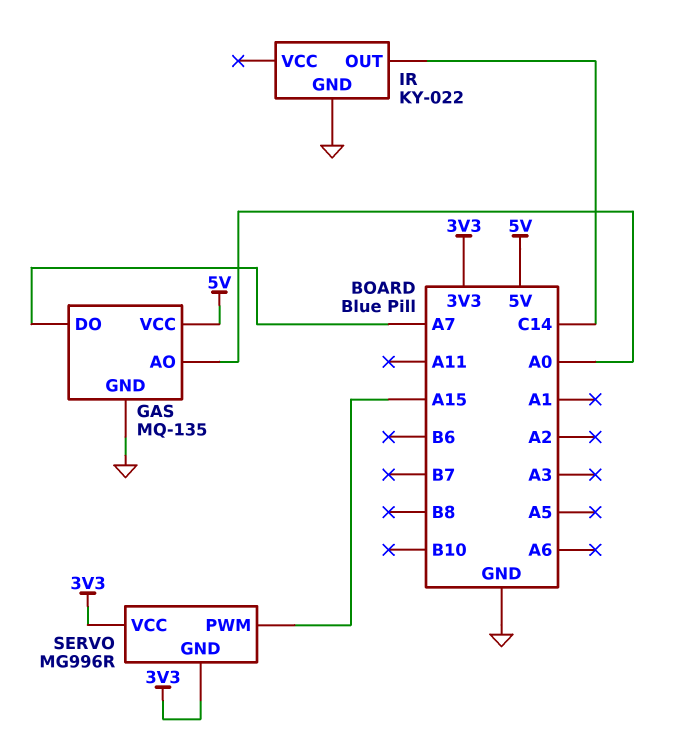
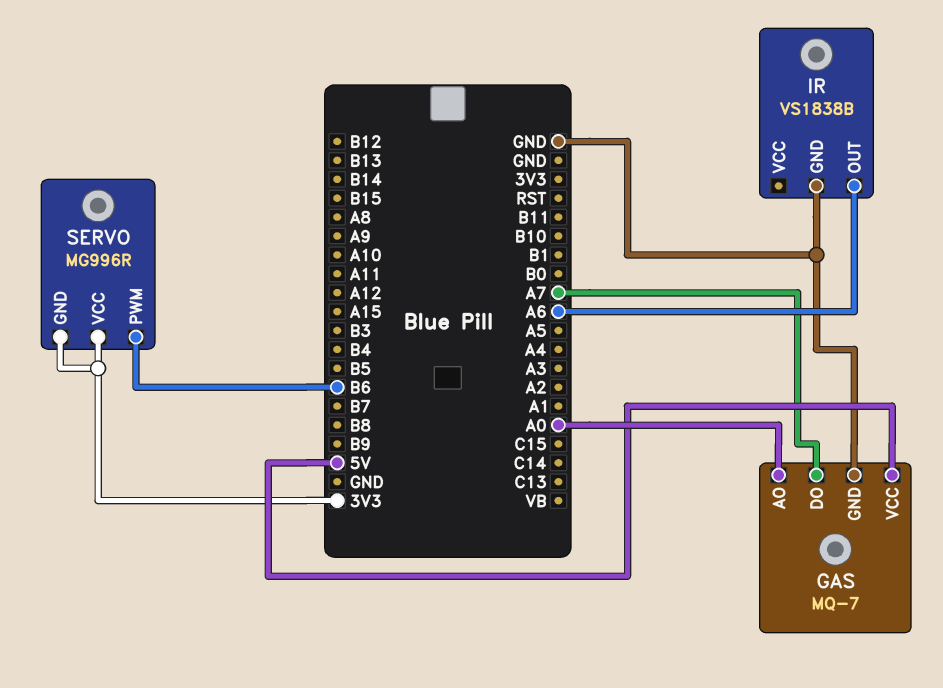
GAS: MQ-135 -> MQ-7
IR: KY-022 -> VS1838B
IR pin OUT: C14 -> A6
SERVO pin PWM: A15 -> B6

